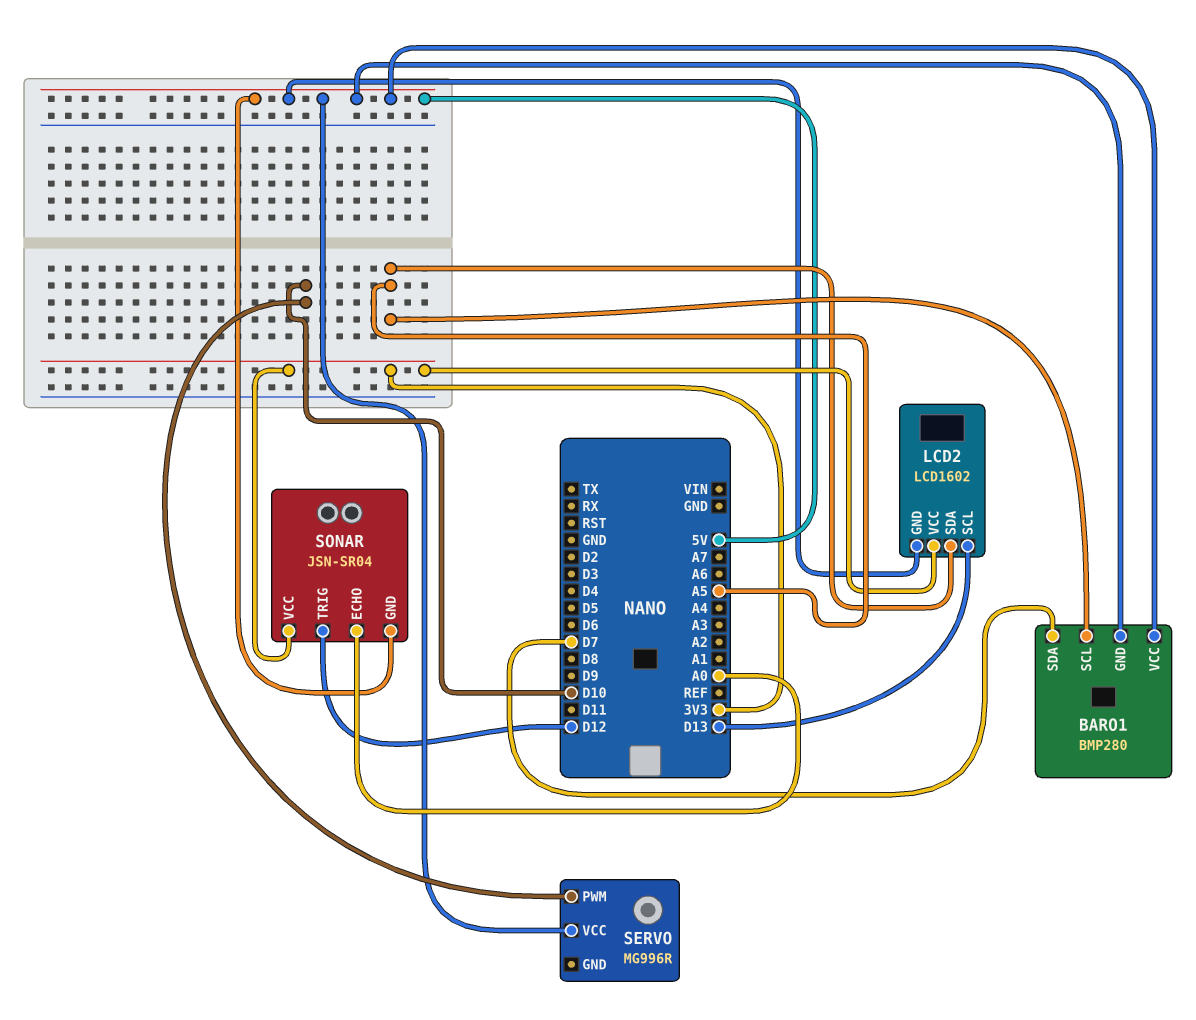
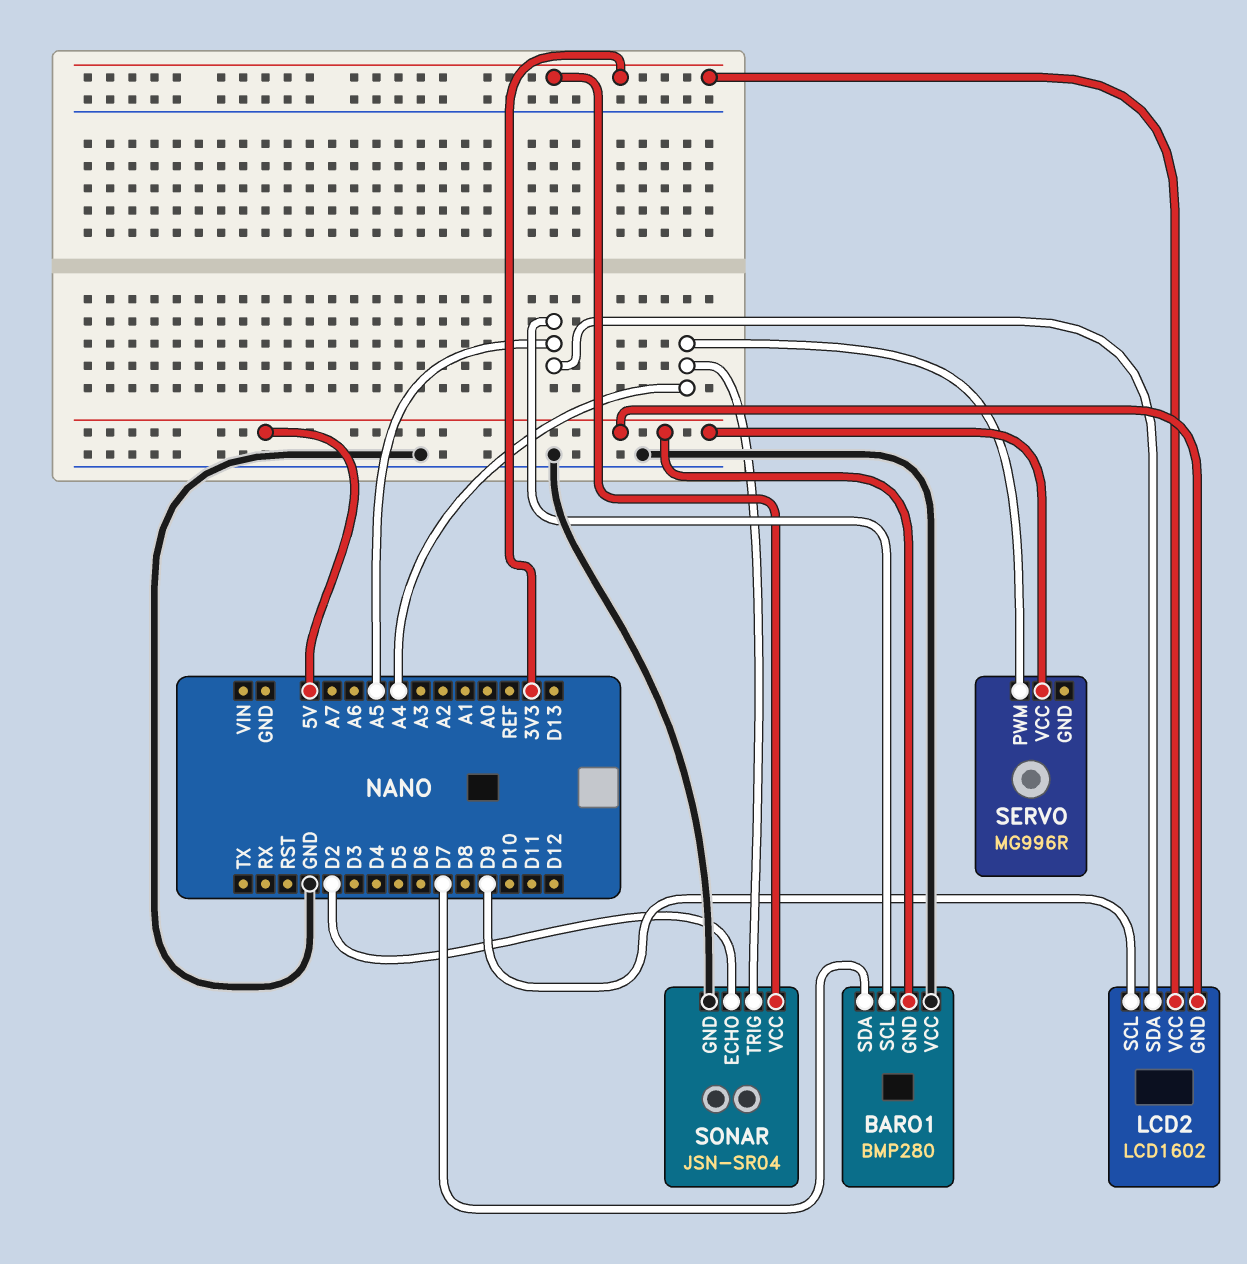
BARO1 pin VCC: 5V -> GND
LCD2 pin SCL: D13 -> D9
SERVO pin PWM: D10 -> A4
SONAR pin ECHO: A0 -> D2
SONAR pin GND: 5V -> GND
SONAR pin TRIG: D12 -> A4

